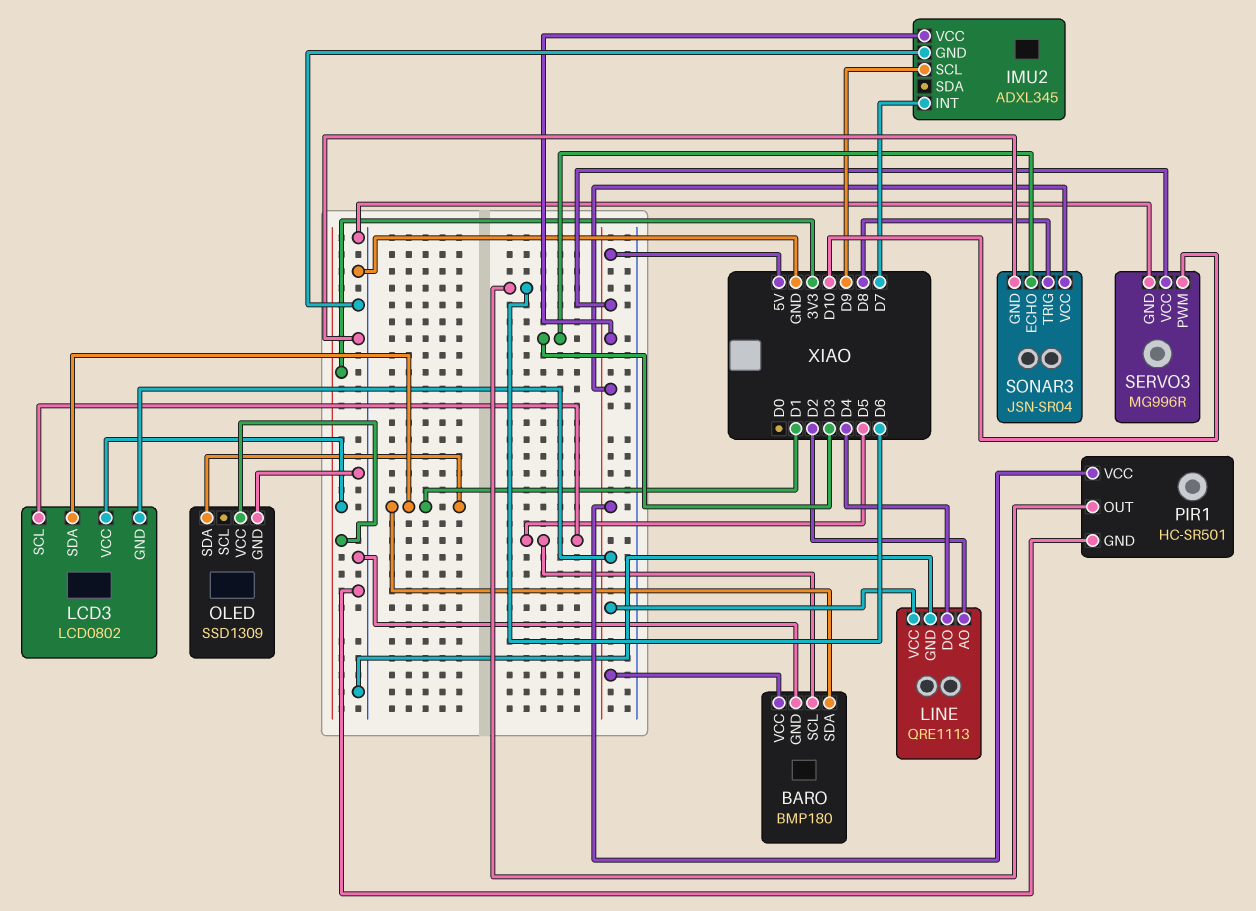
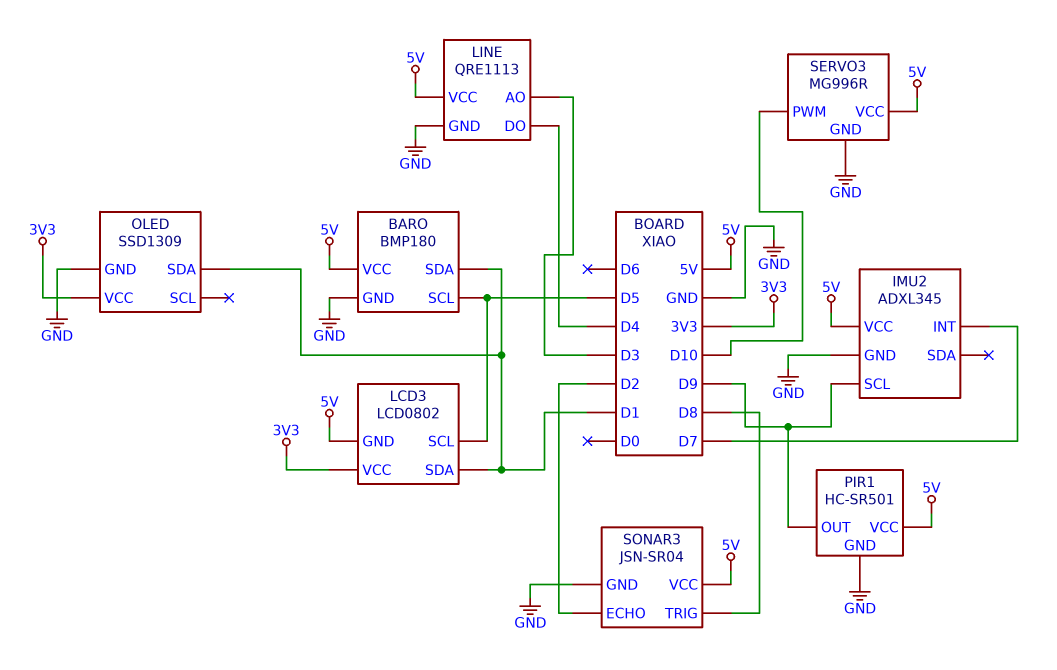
LINE pin AO: D2 -> D3
PIR1 pin OUT: D6 -> D9
SONAR3 pin ECHO: D3 -> D2

